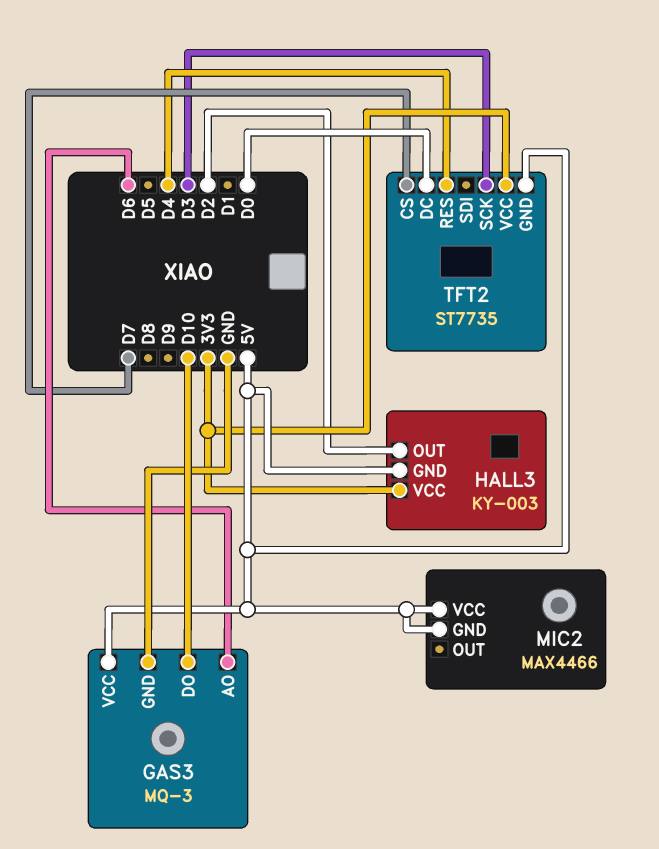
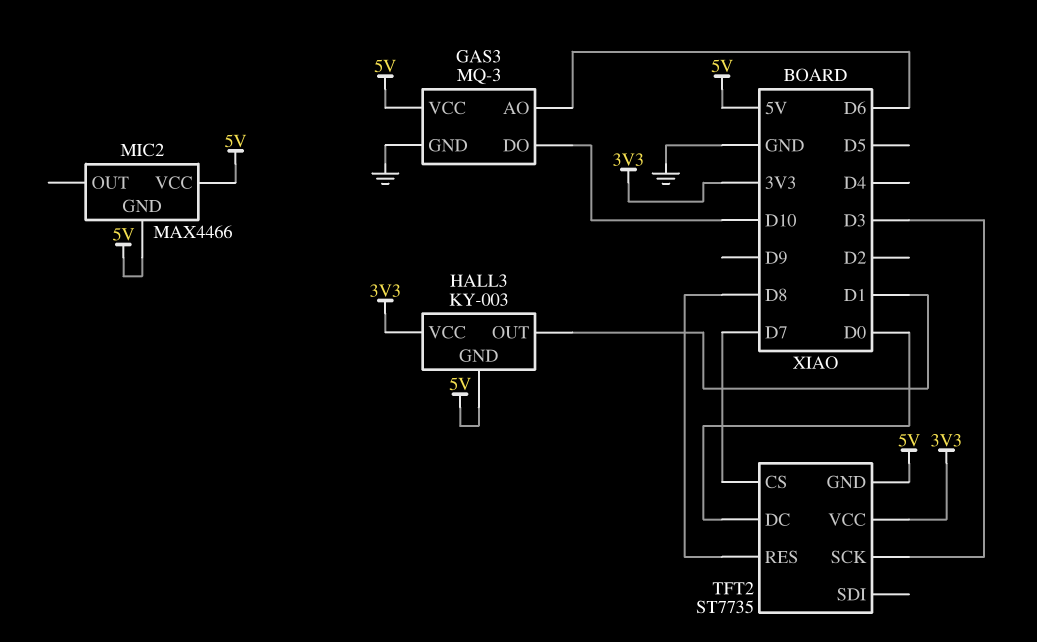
HALL3 pin OUT: D2 -> D1
TFT2 pin RES: D4 -> D8

